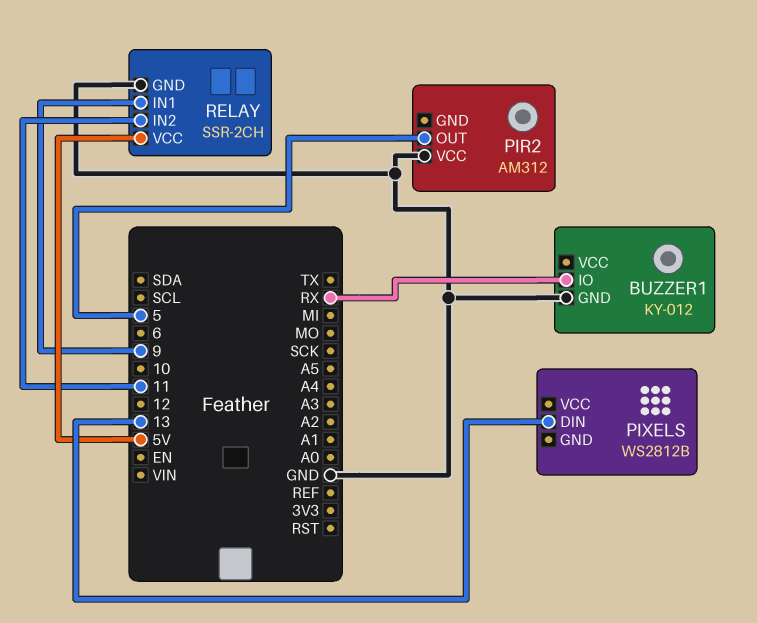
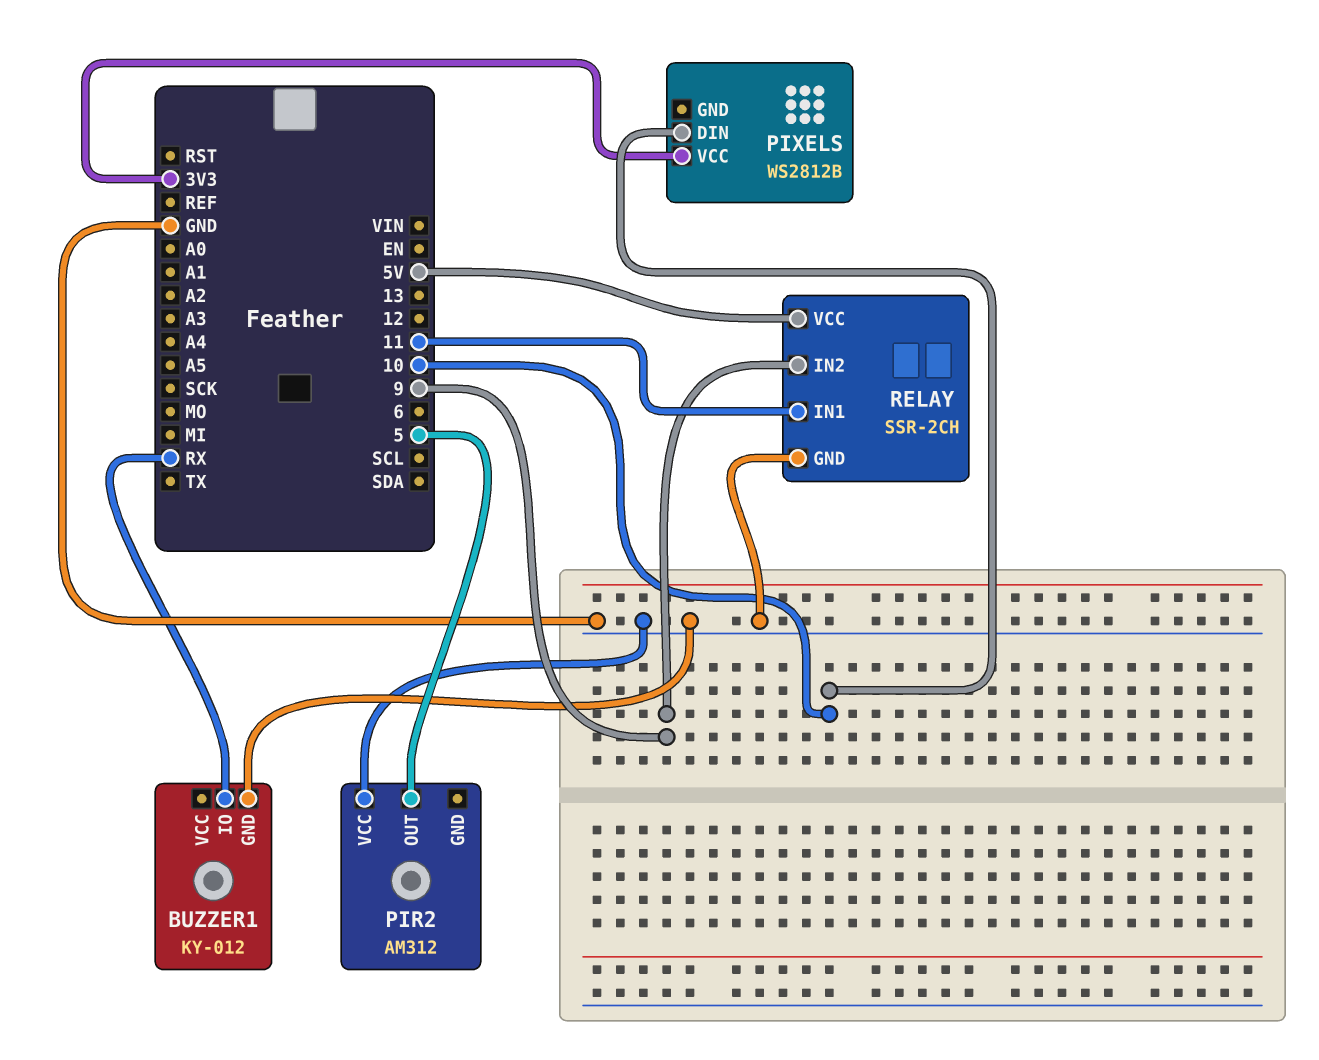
PIXELS pin DIN: 13 -> 10
PIXELS pin VCC: none -> 3V3
RELAY pin IN1: 9 -> 11
RELAY pin IN2: 11 -> 9

